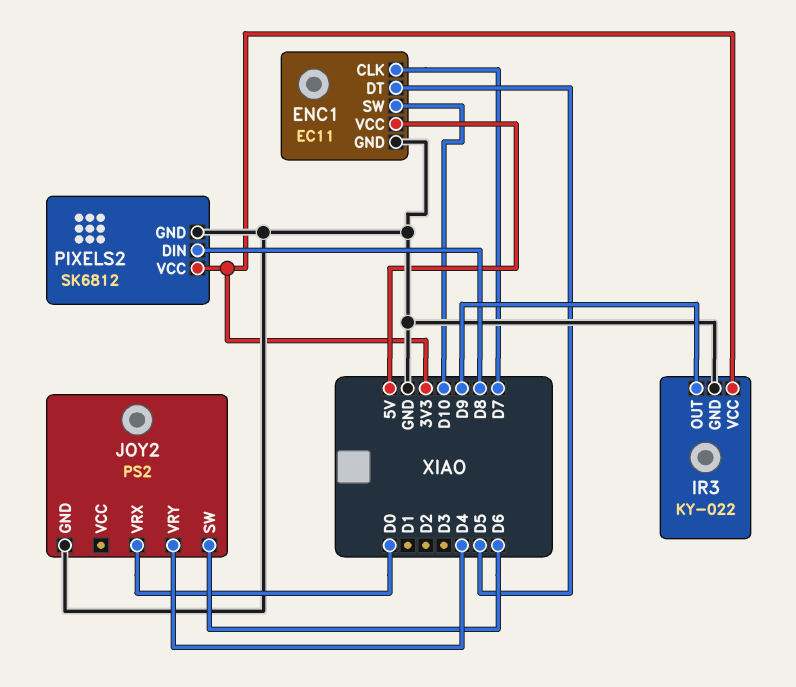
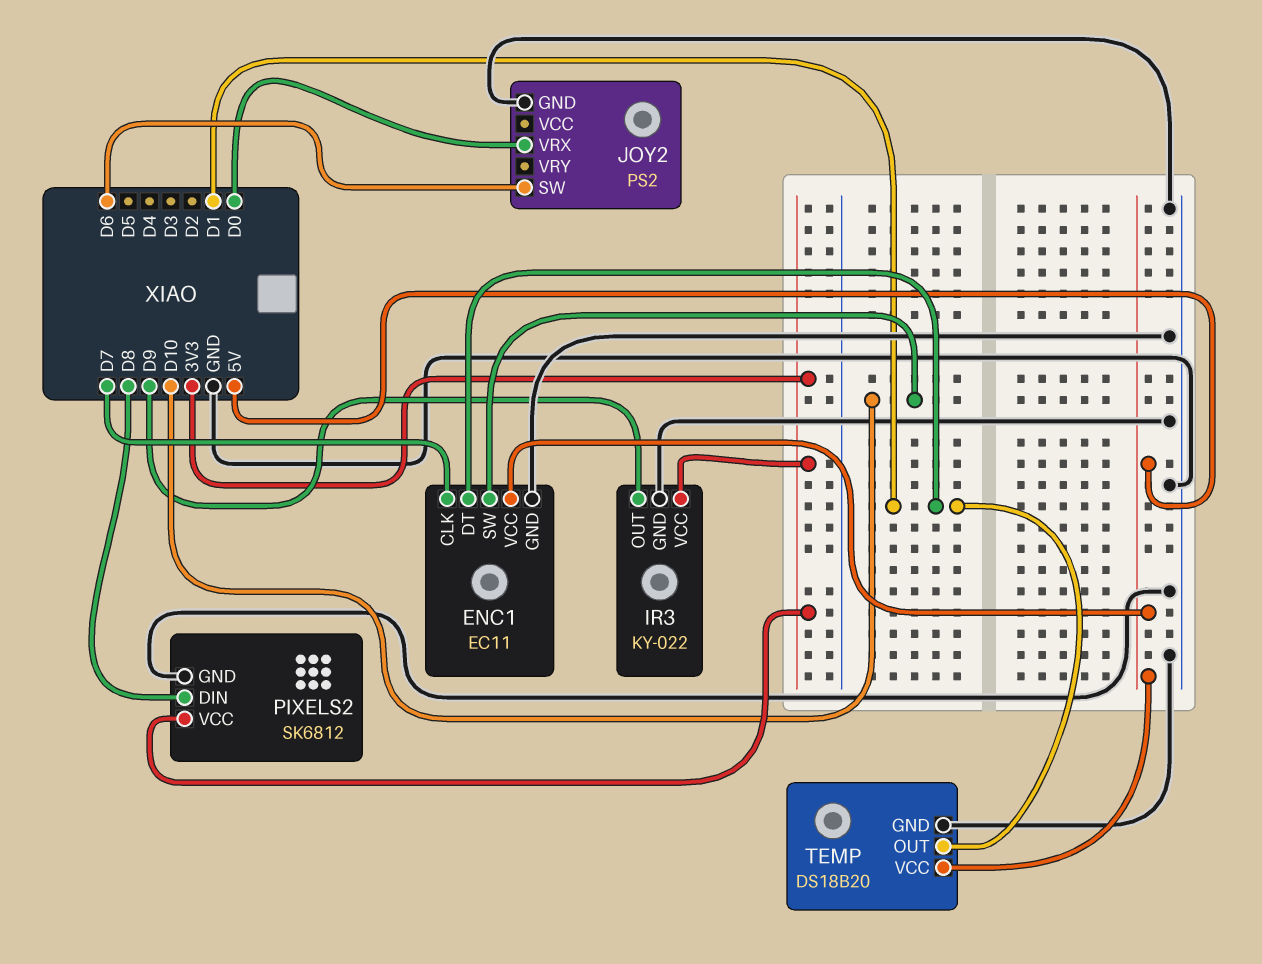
ENC1 pin DT: D5 -> D1
JOY2 pin VRY: D4 -> none
TEMP: none -> DS18B20
TEMP pin GND: none -> GND
TEMP pin OUT: none -> D1
TEMP pin VCC: none -> 5V

